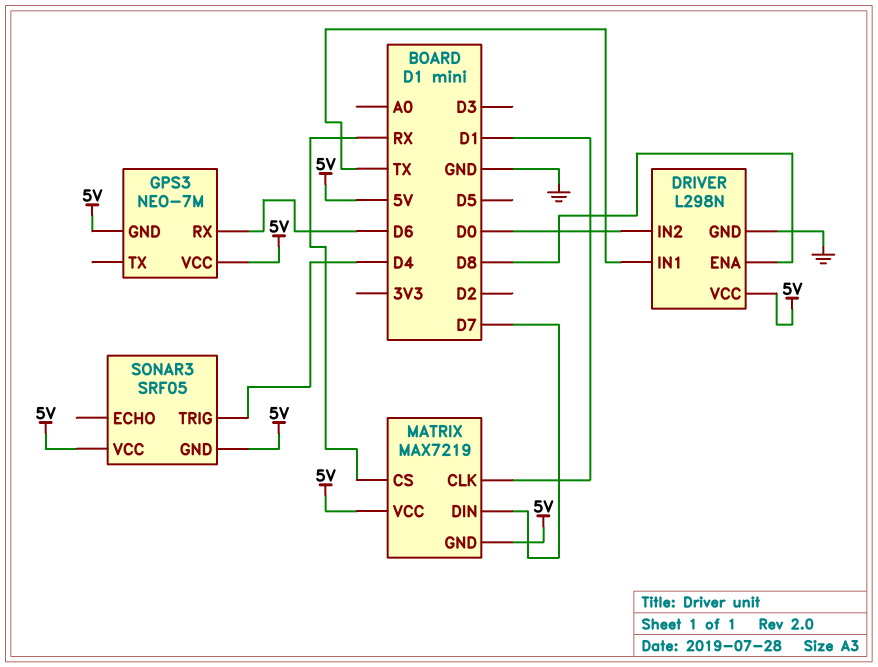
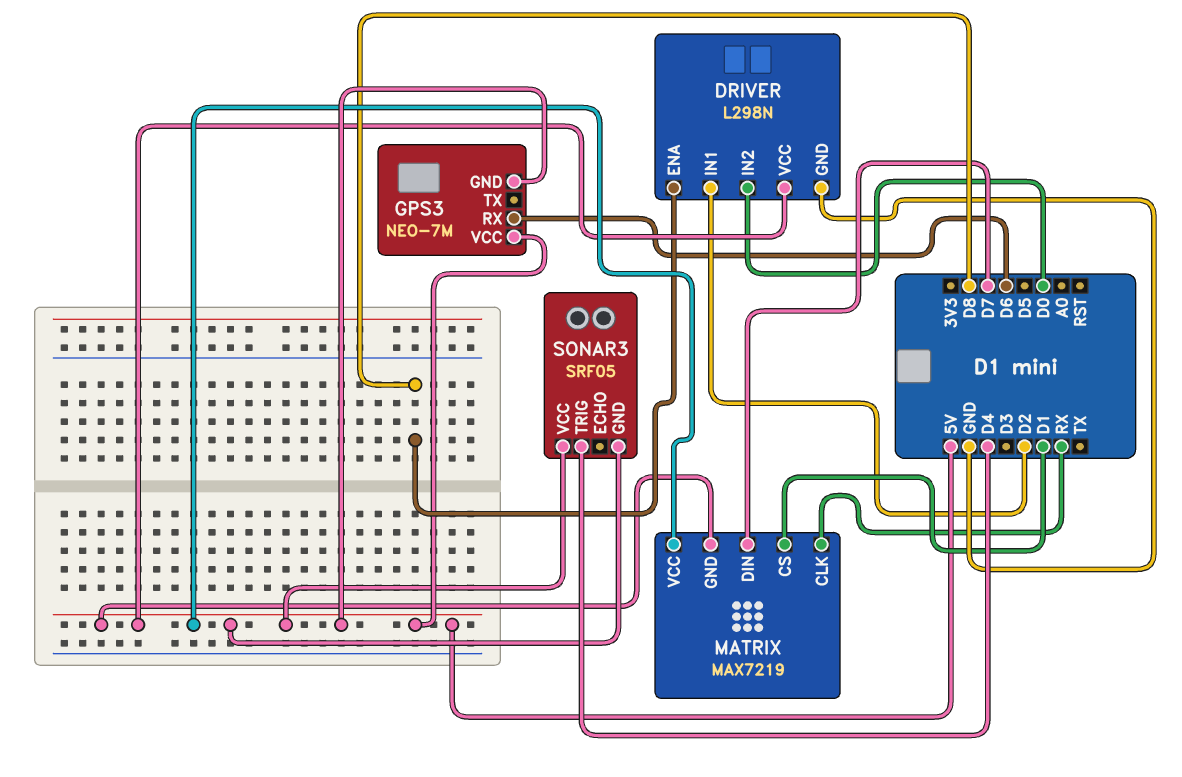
DRIVER pin IN1: TX -> D2
MATRIX pin CLK: D1 -> RX
MATRIX pin CS: RX -> D1

